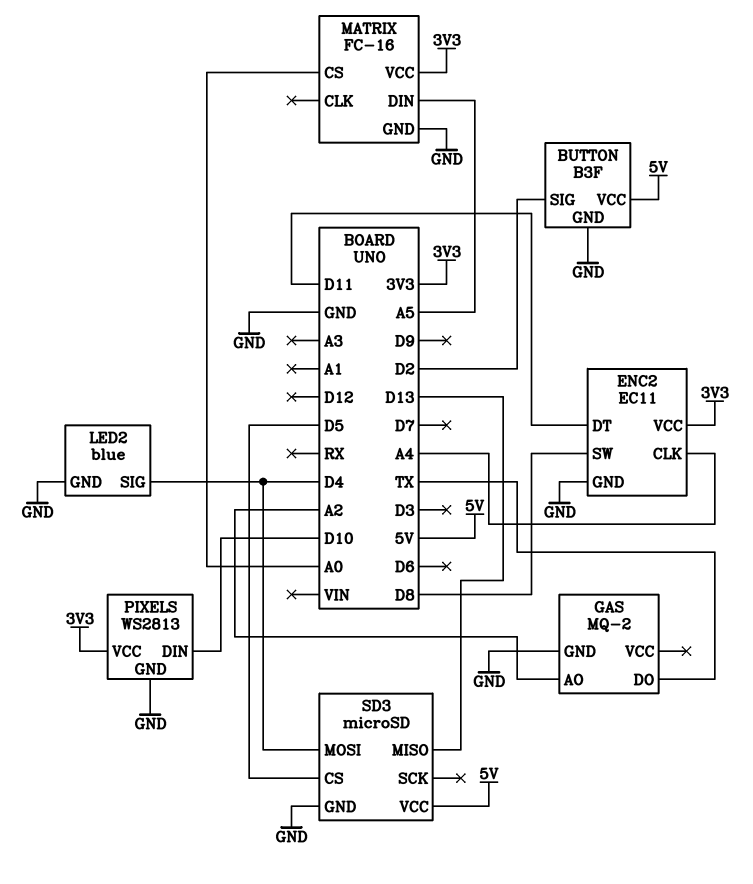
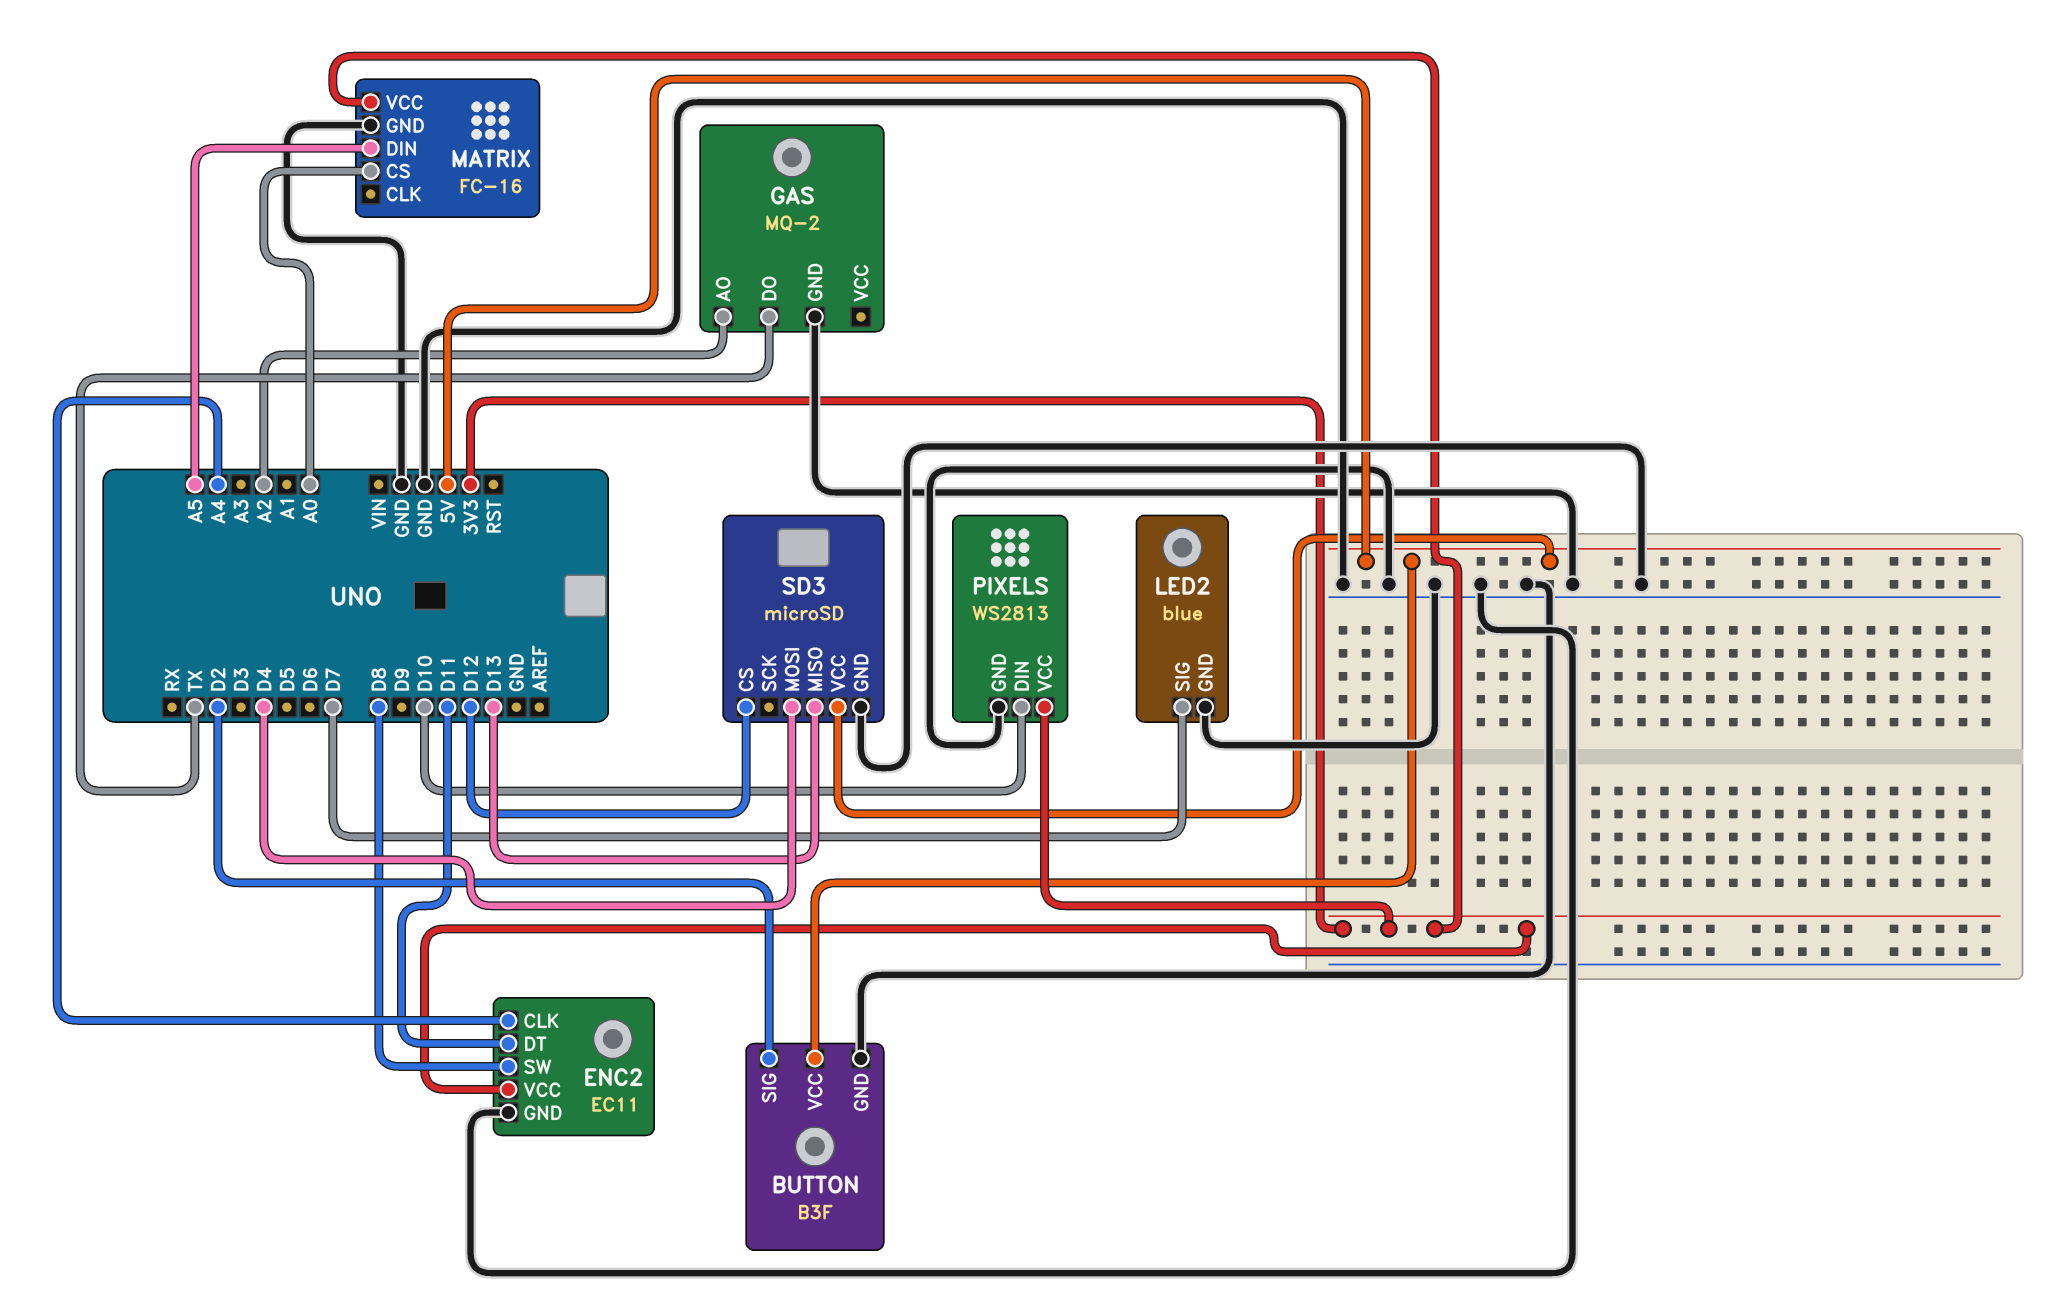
LED2 pin SIG: D4 -> D7
SD3 pin CS: D5 -> D12

